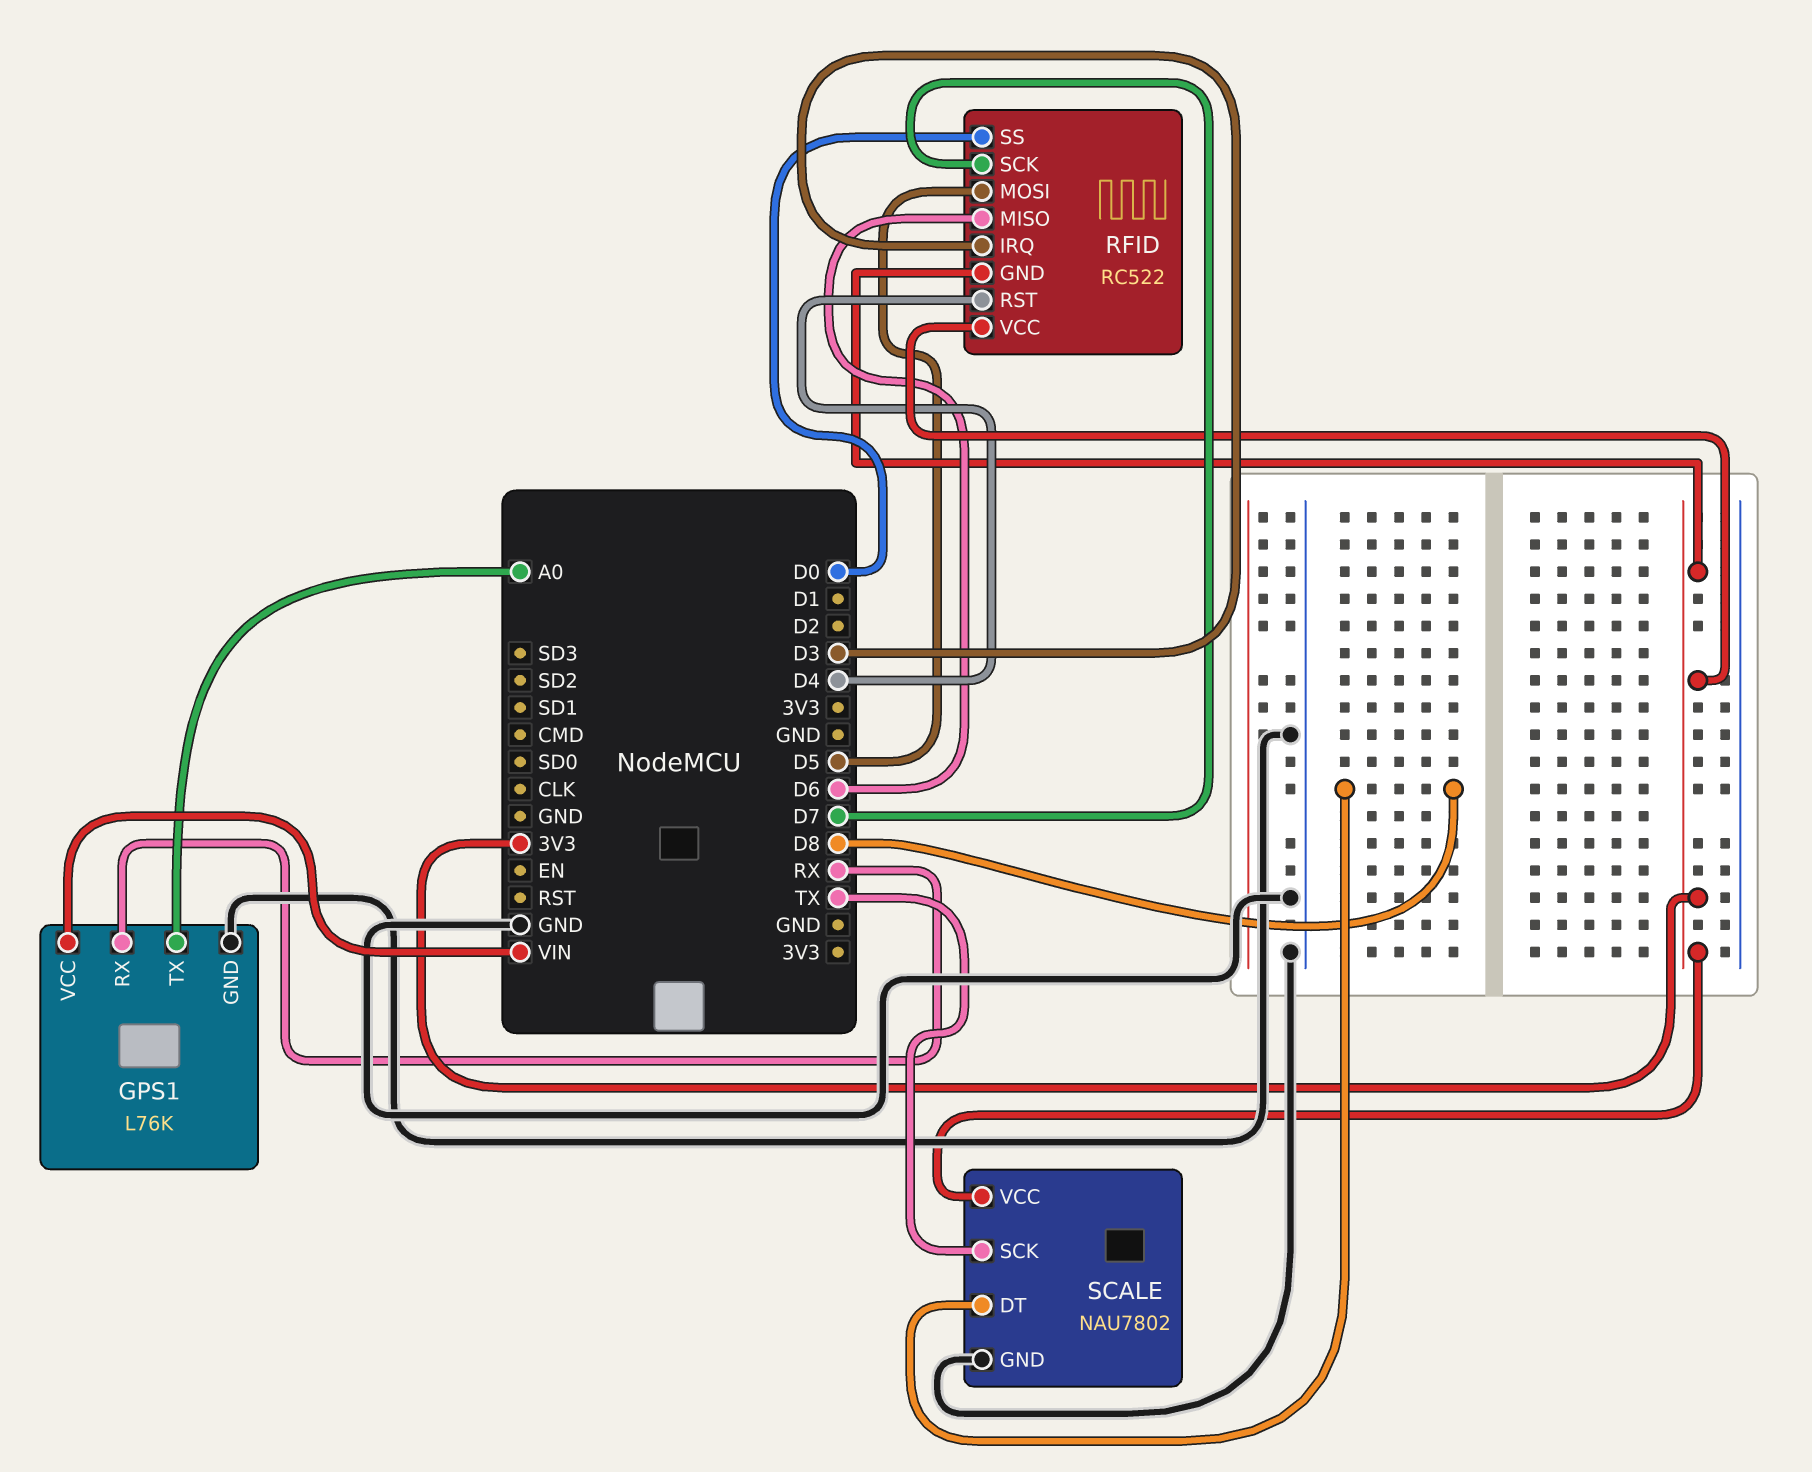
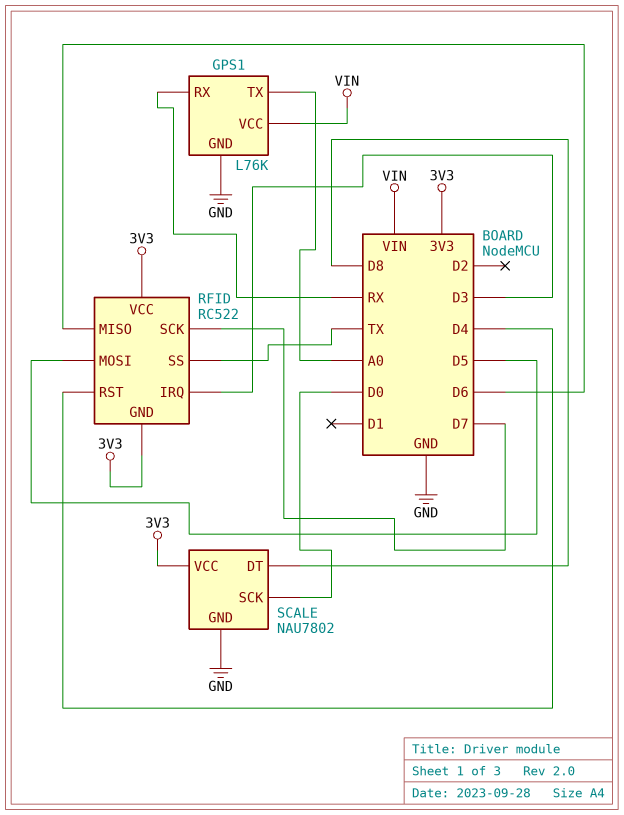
RFID pin SS: D0 -> TX
SCALE pin SCK: TX -> D0

